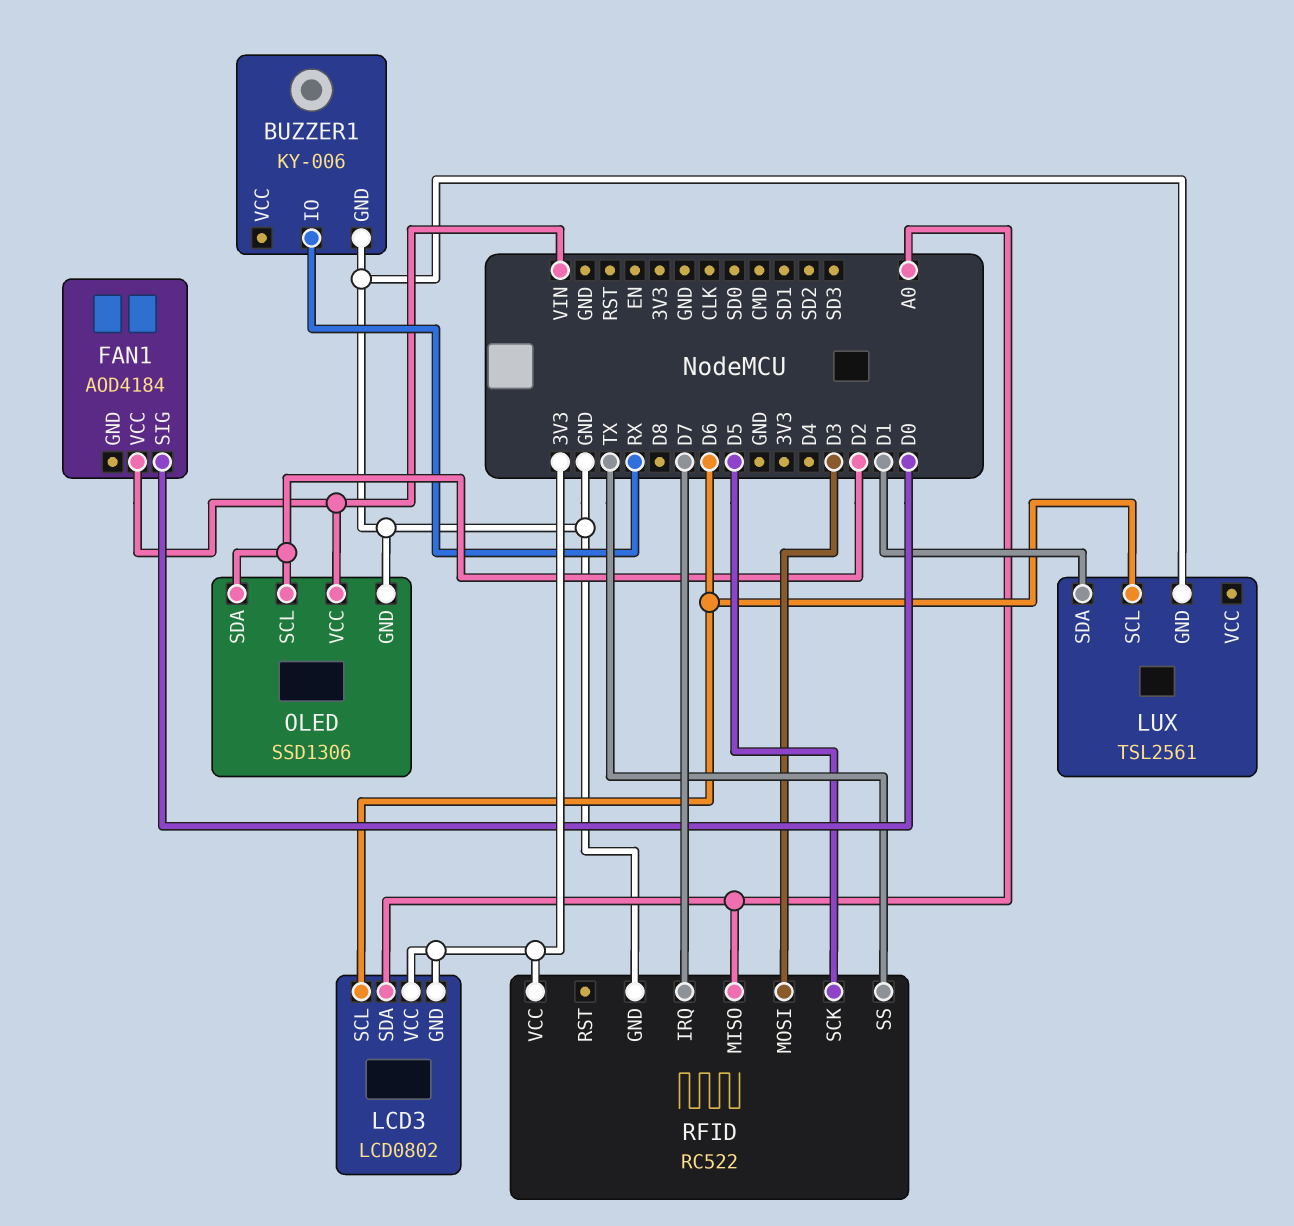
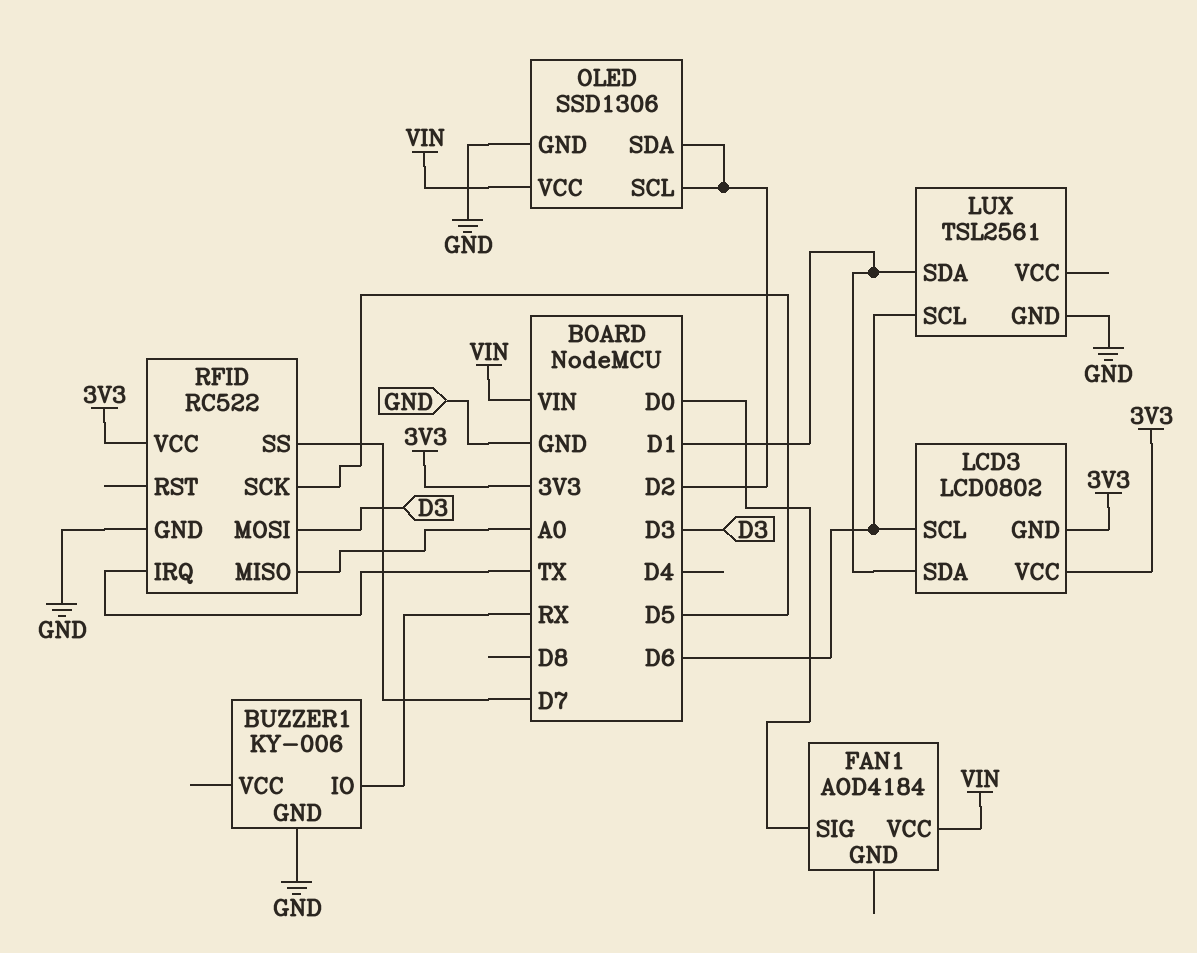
LCD3 pin SDA: A0 -> D1
RFID pin IRQ: D7 -> TX
RFID pin SS: TX -> D7

